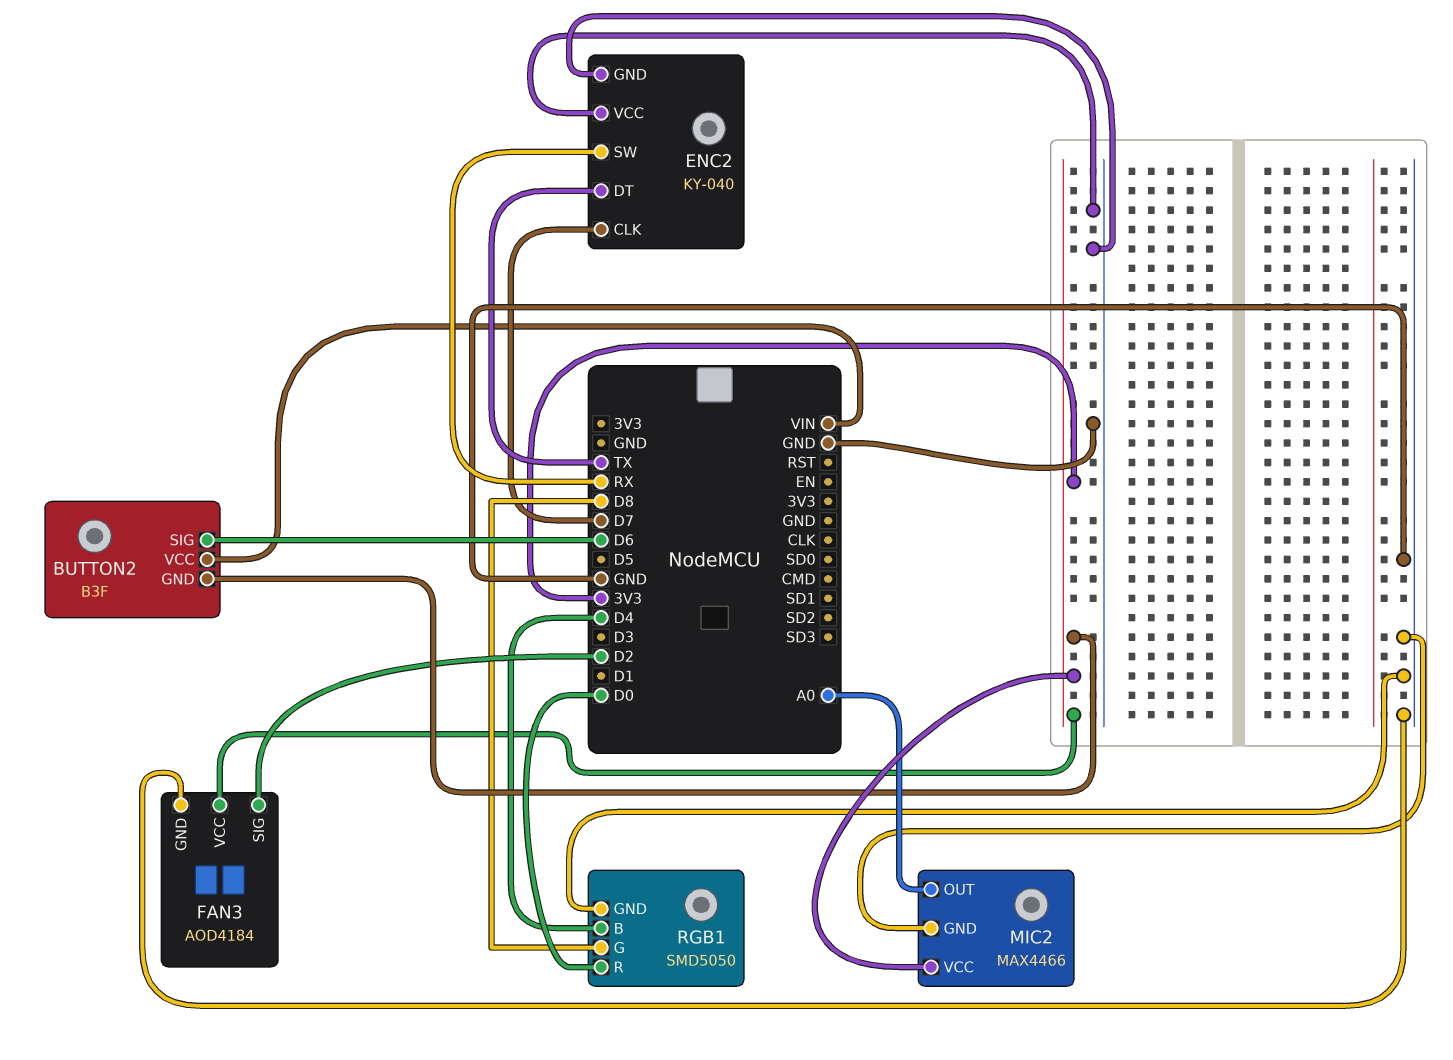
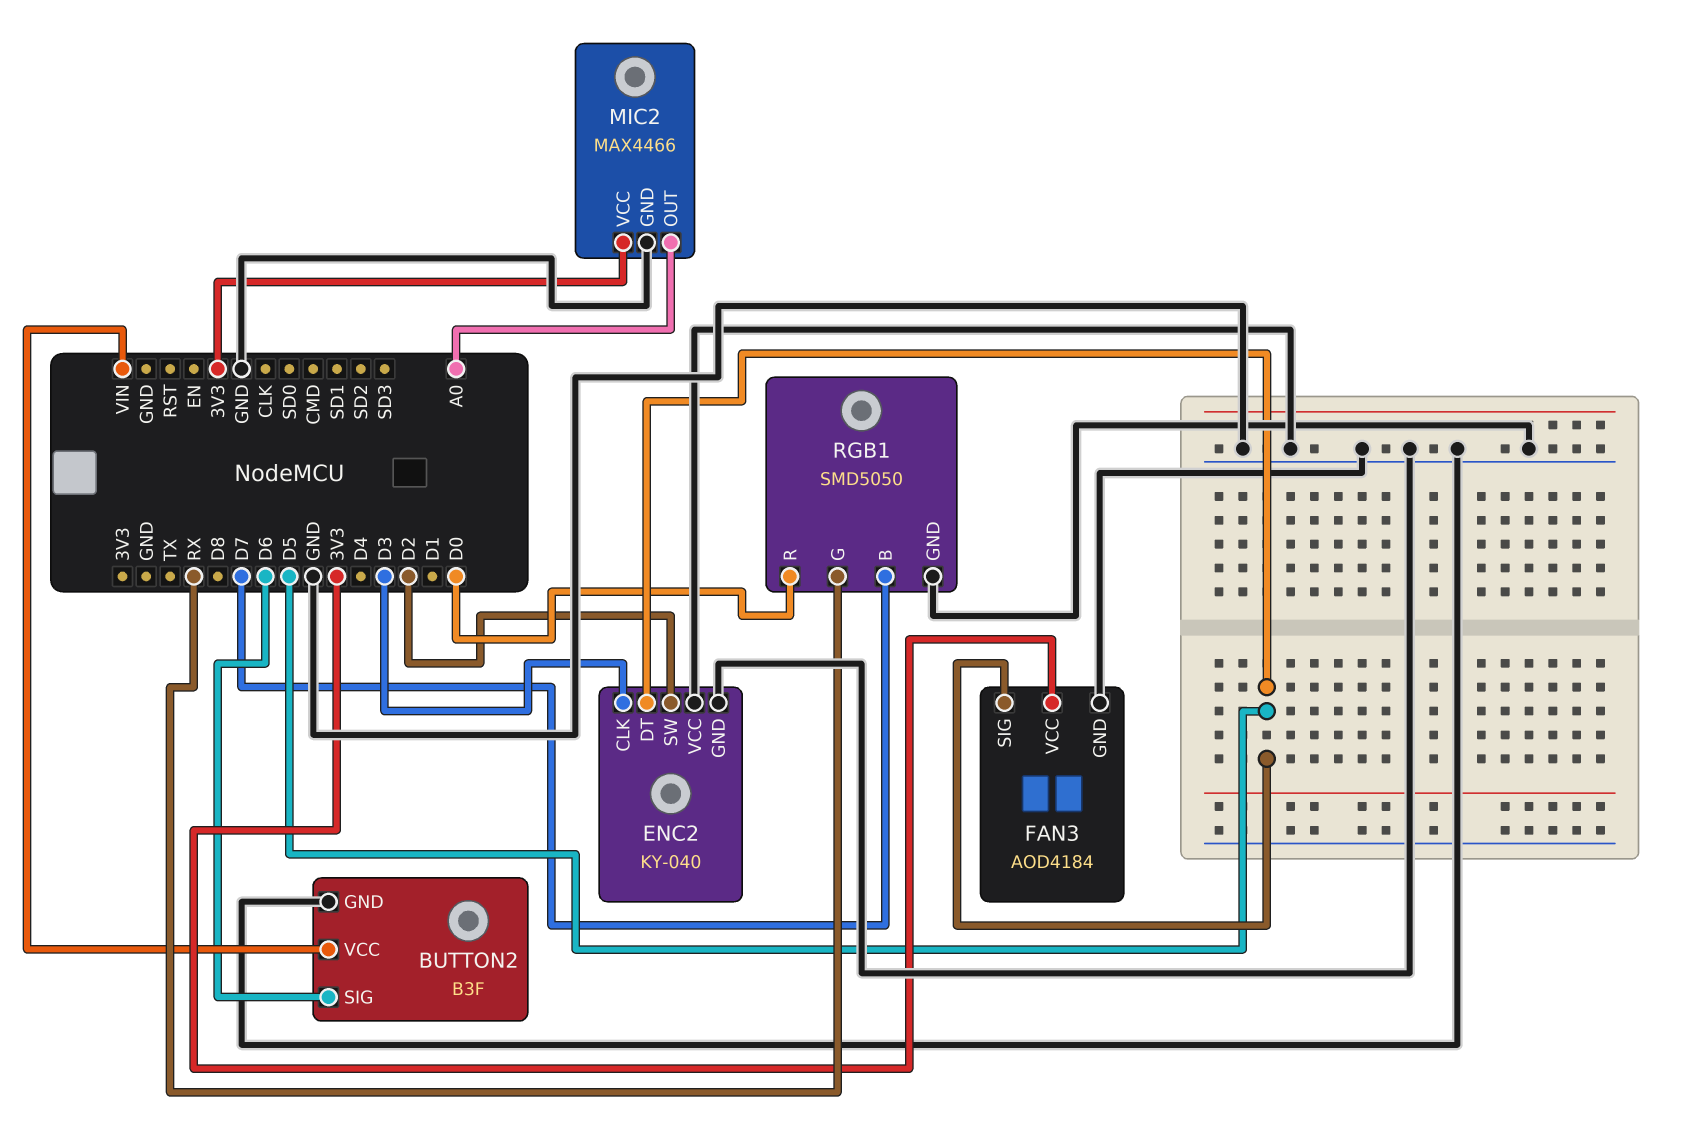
BUTTON2 pin GND: 3V3 -> GND
ENC2 pin CLK: D7 -> D3
ENC2 pin DT: TX -> D5
ENC2 pin SW: RX -> D2
FAN3 pin SIG: D2 -> D5
RGB1 pin B: D4 -> D7
RGB1 pin G: D8 -> RX

